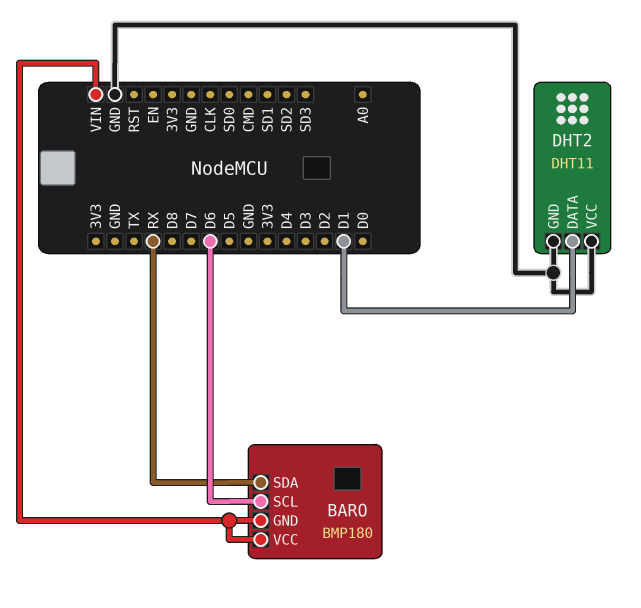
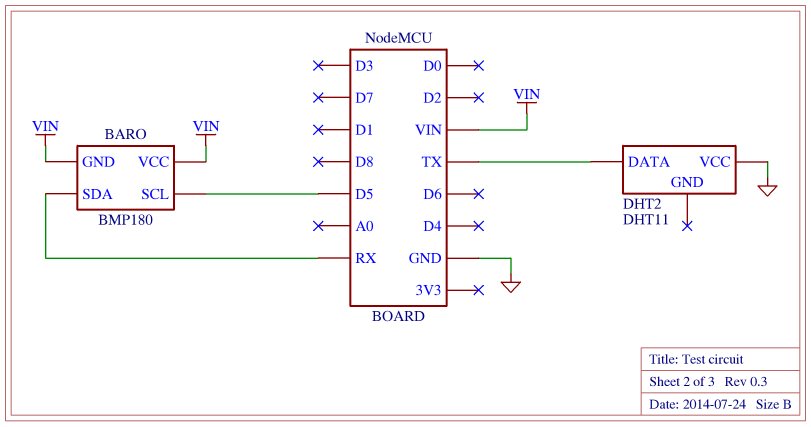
BARO pin SCL: D6 -> D5
DHT2 pin DATA: D1 -> TX
DHT2 pin GND: GND -> none

